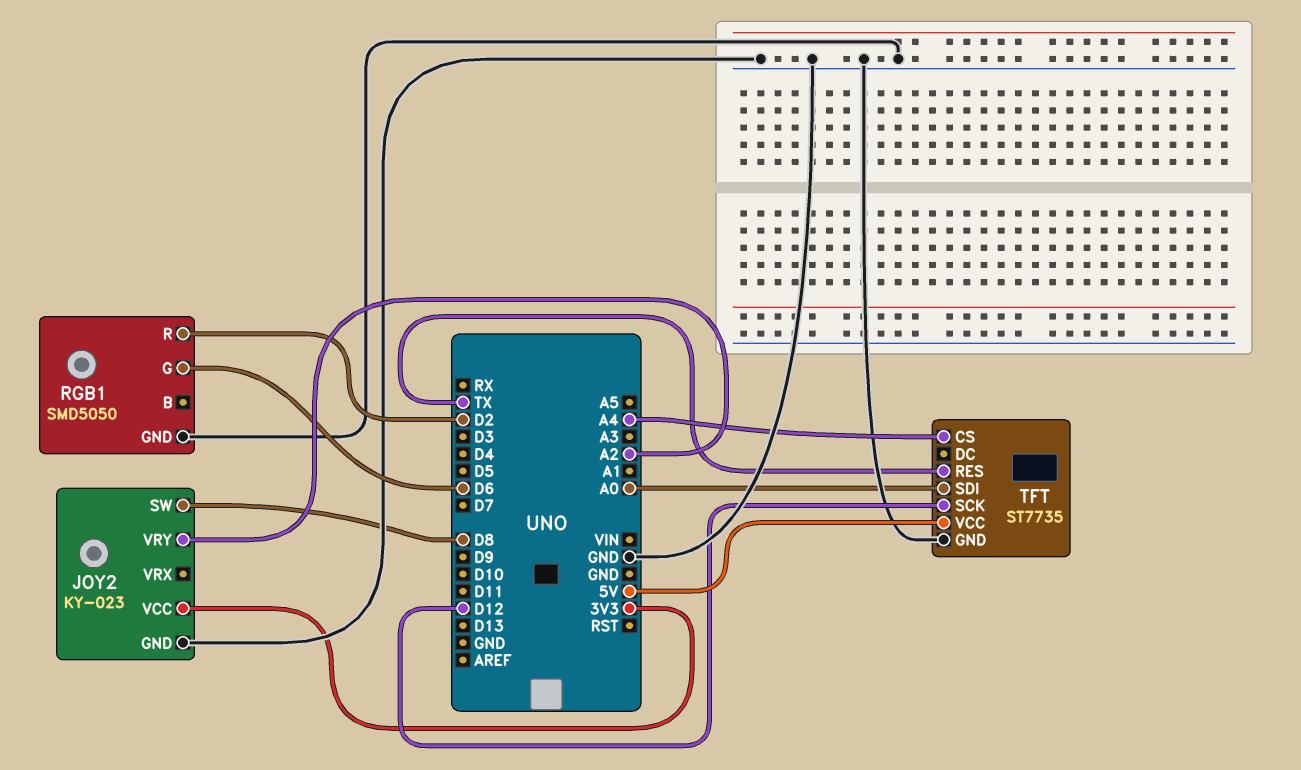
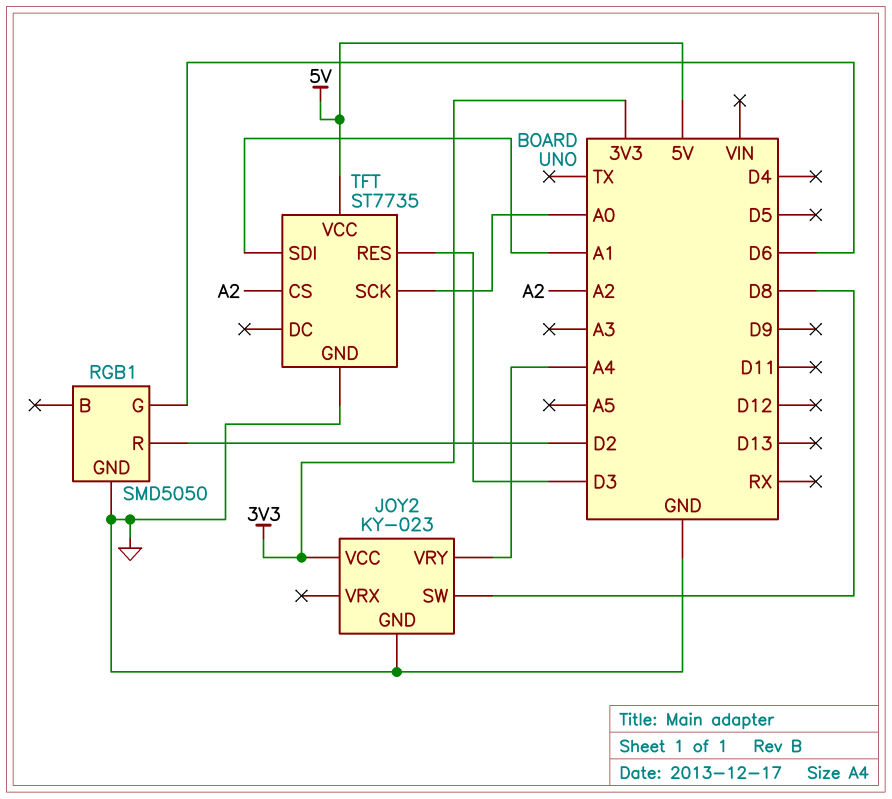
JOY2 pin VRY: A2 -> A4
TFT pin CS: A4 -> A2
TFT pin RES: TX -> D3
TFT pin SCK: D12 -> A0
TFT pin SDI: A0 -> A1

